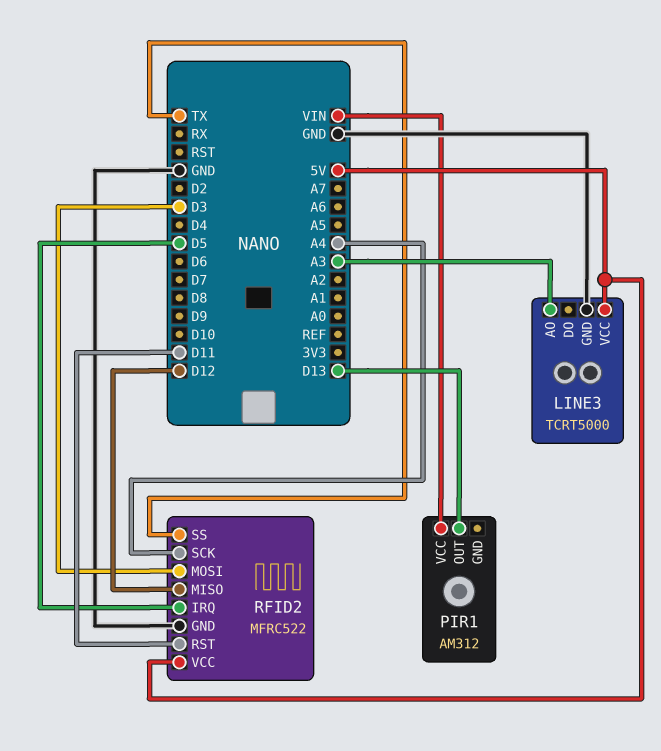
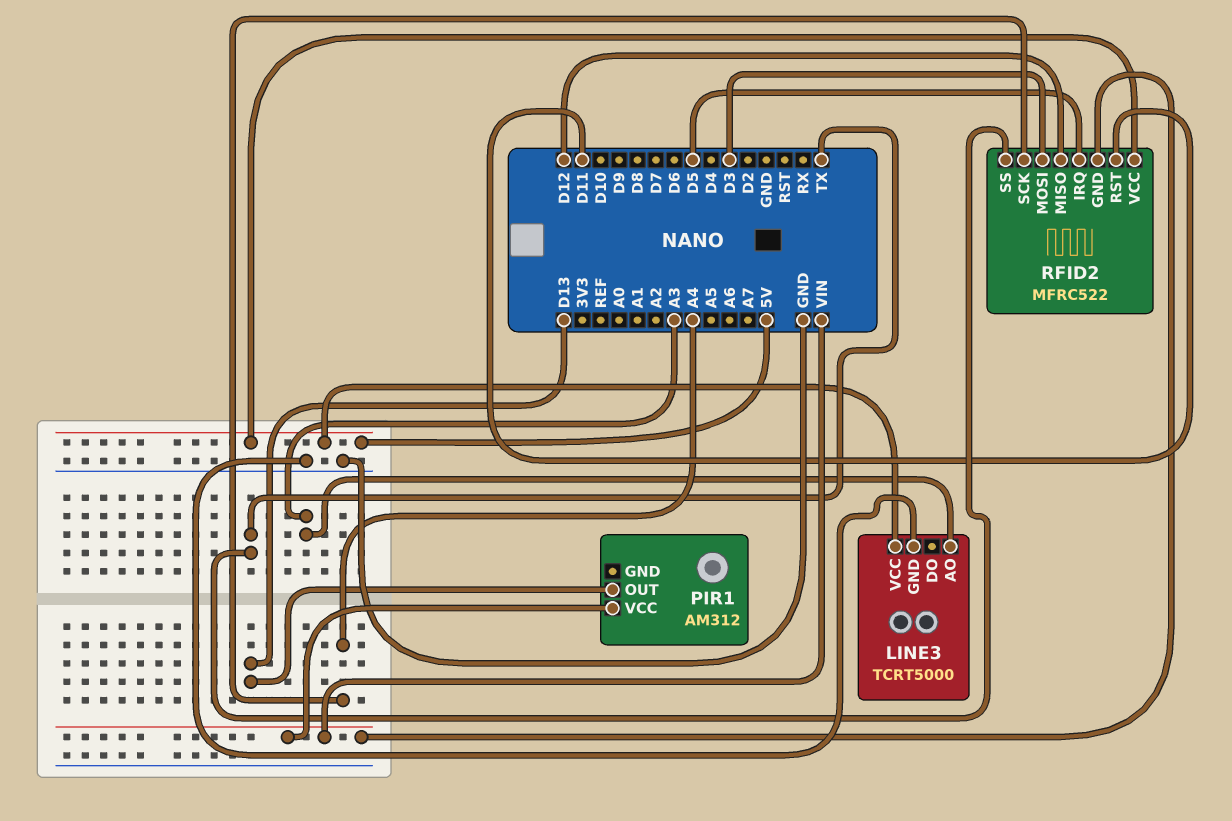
RFID2 pin GND: GND -> VIN

